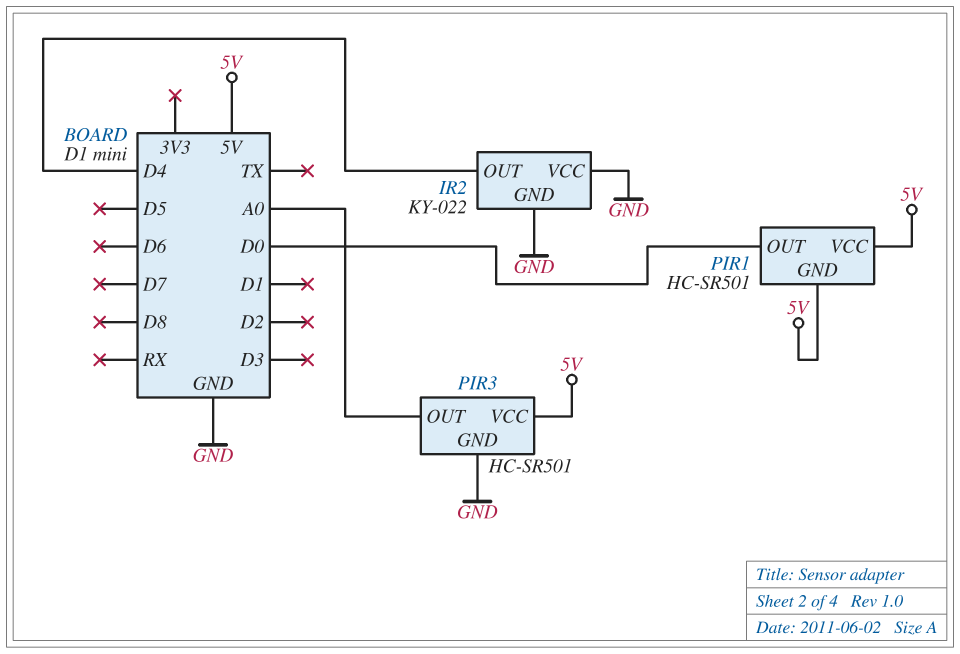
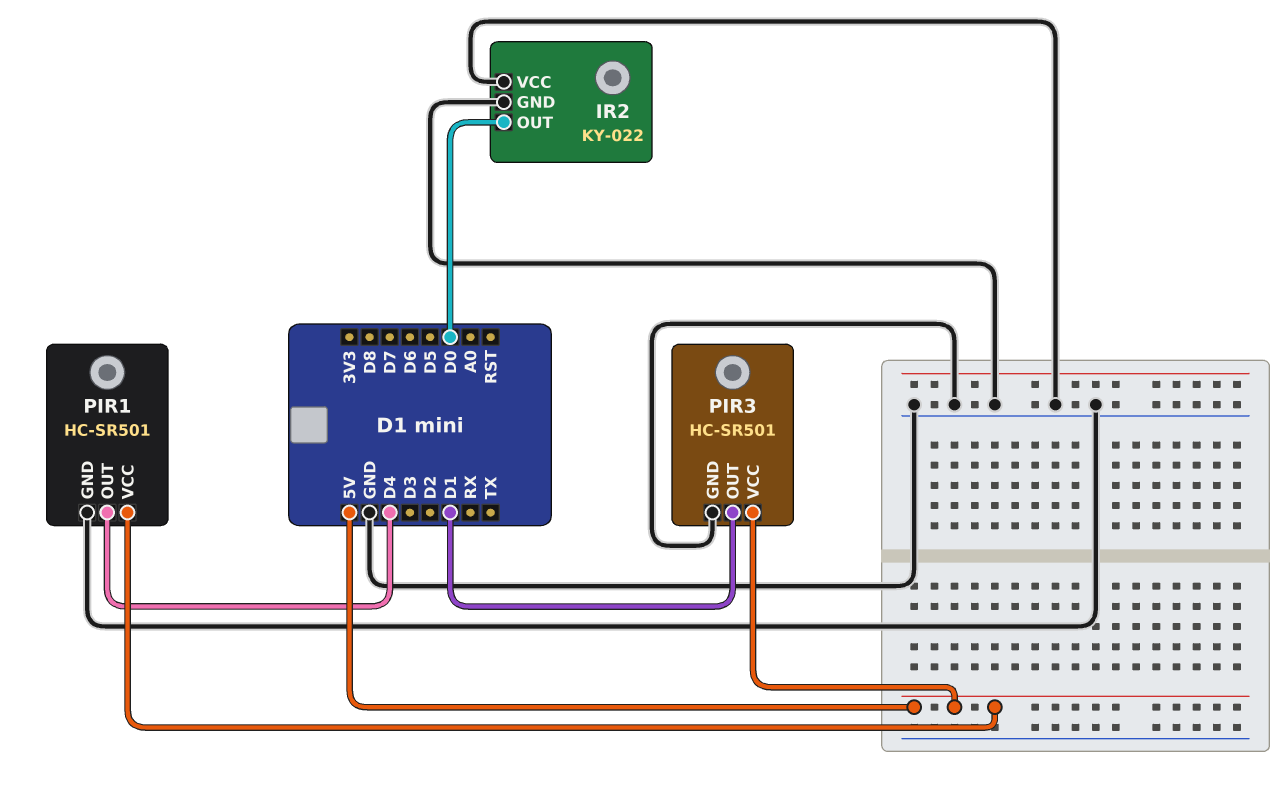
IR2 pin OUT: D4 -> D0
PIR1 pin GND: 5V -> GND
PIR1 pin OUT: D0 -> D4
PIR3 pin OUT: A0 -> D1

